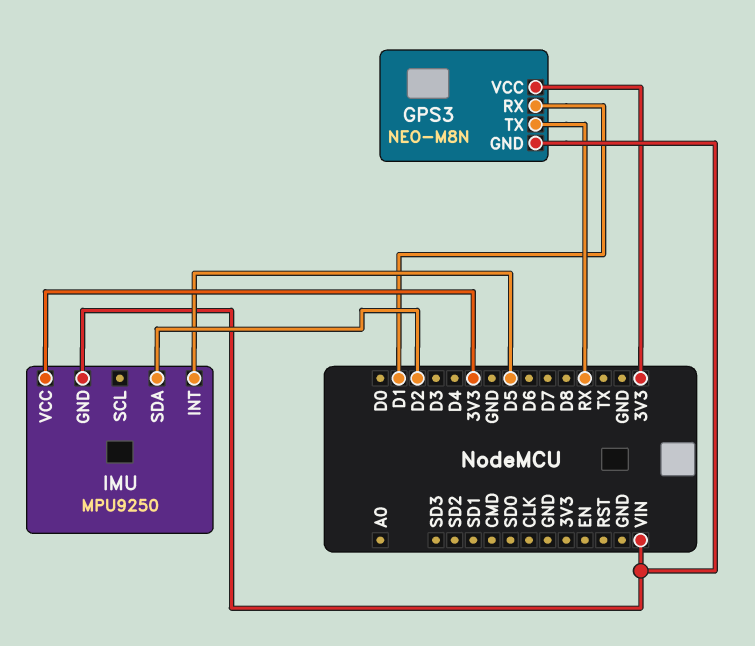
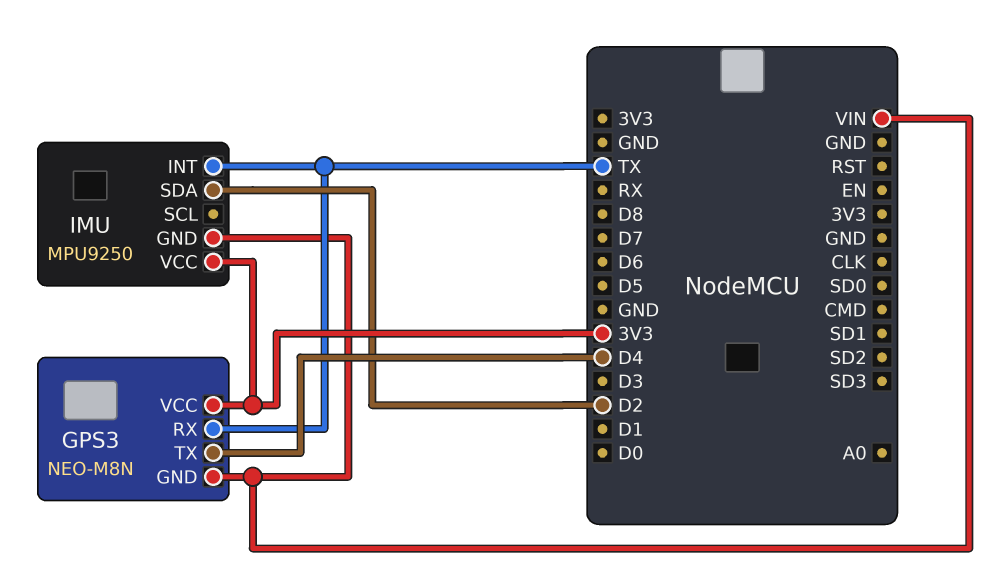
GPS3 pin RX: D1 -> TX
GPS3 pin TX: RX -> D4
IMU pin INT: D5 -> TX

